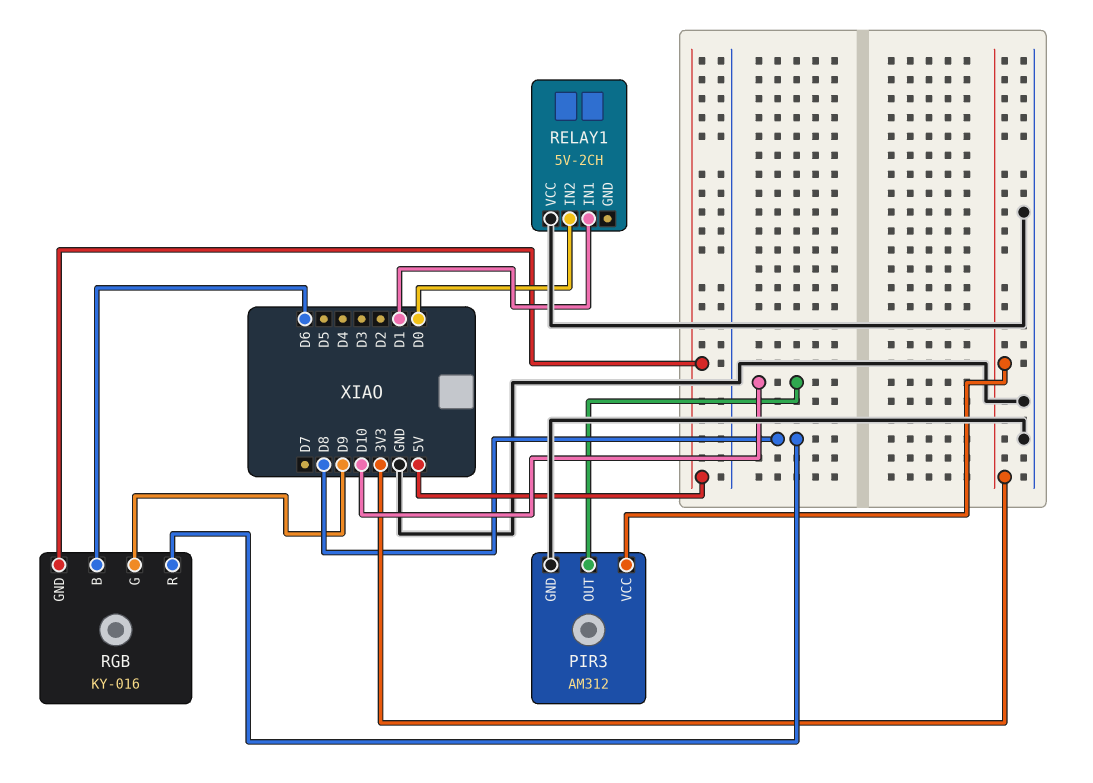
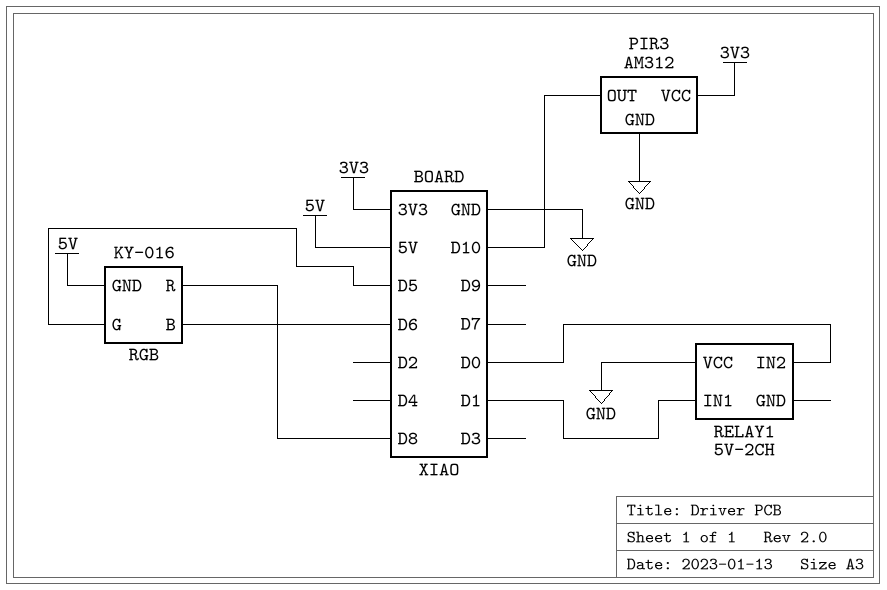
RGB pin G: D9 -> D5

